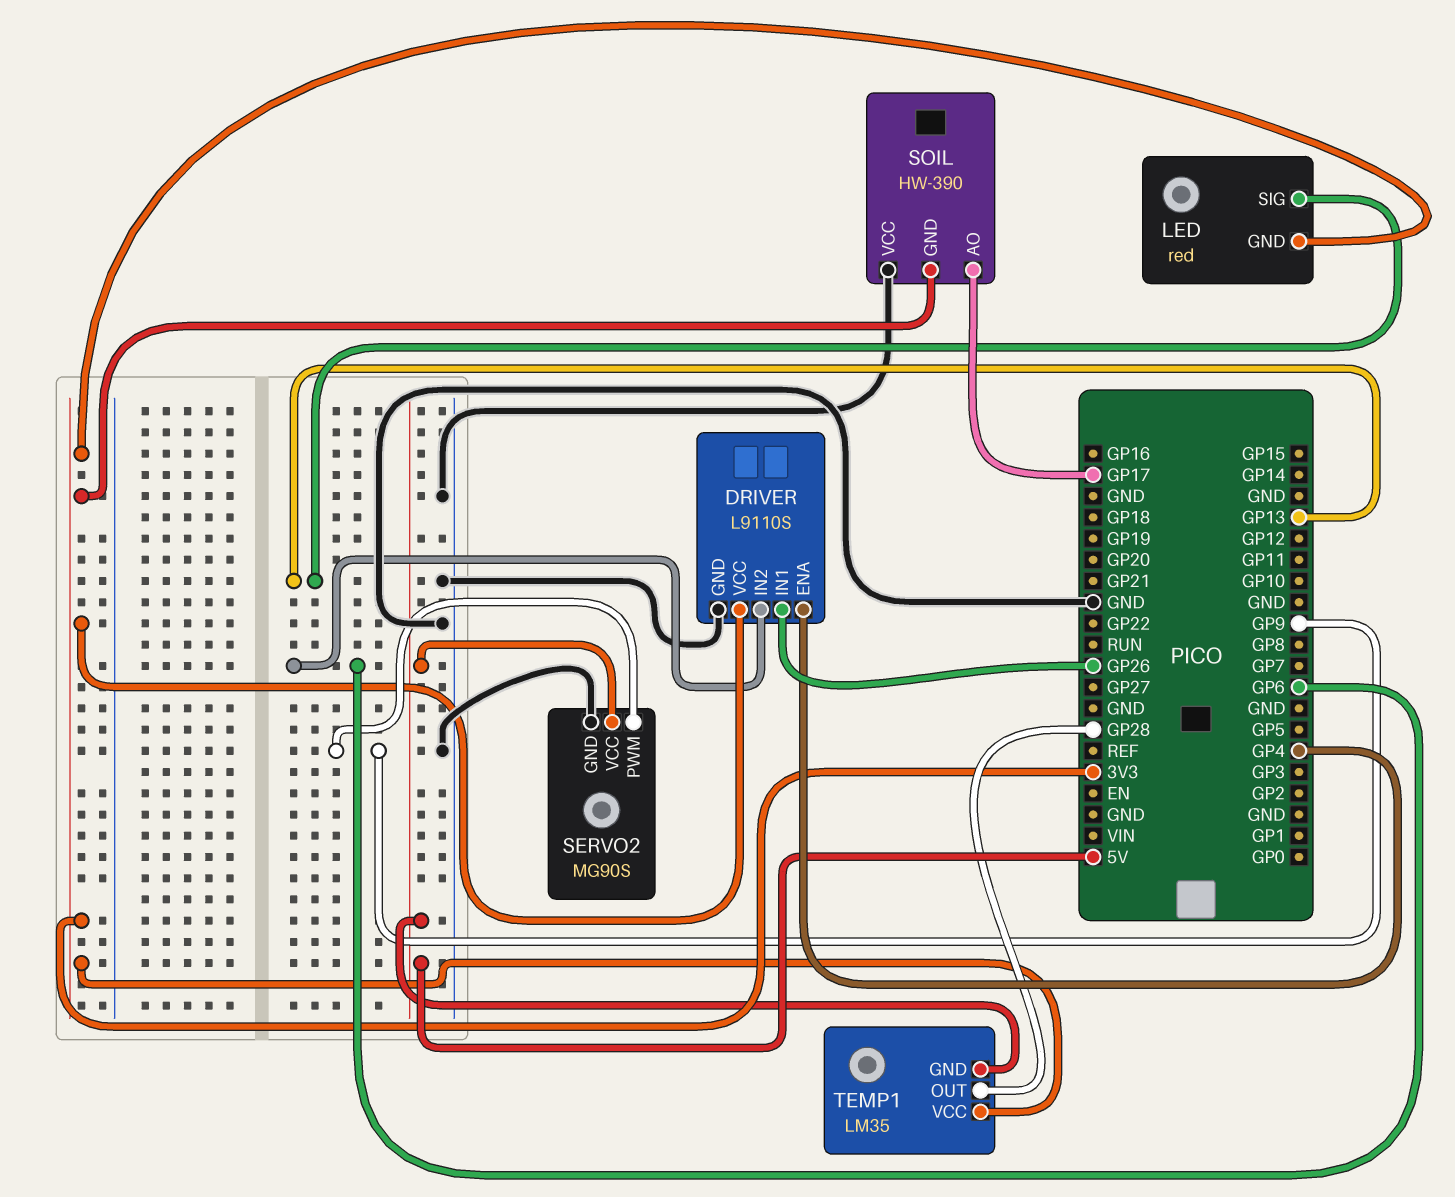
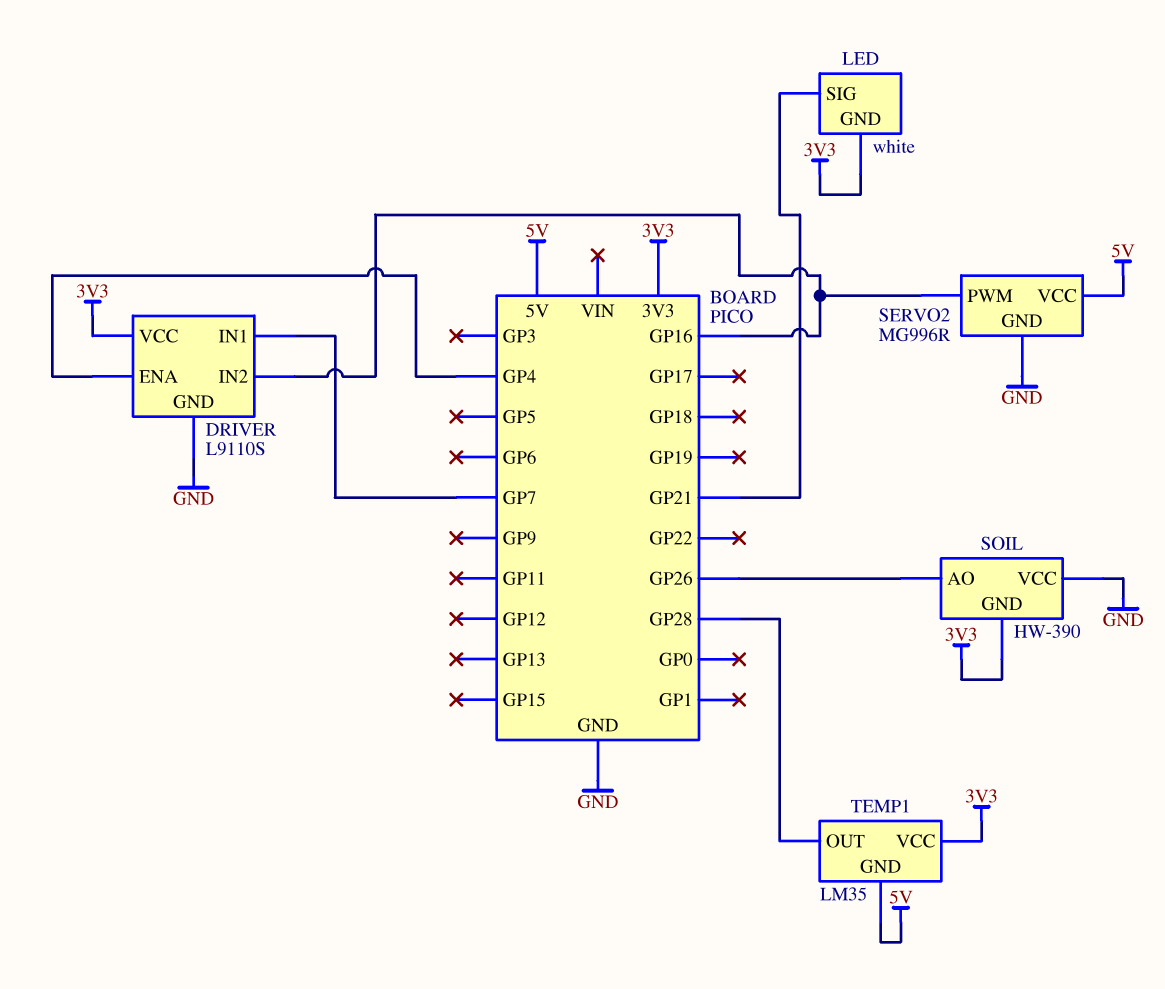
DRIVER pin IN1: GP26 -> GP7
DRIVER pin IN2: GP6 -> GP16
LED: red -> white
LED pin SIG: GP13 -> GP21
SERVO2: MG90S -> MG996R
SERVO2 pin PWM: GP9 -> GP16
SOIL pin AO: GP17 -> GP26

